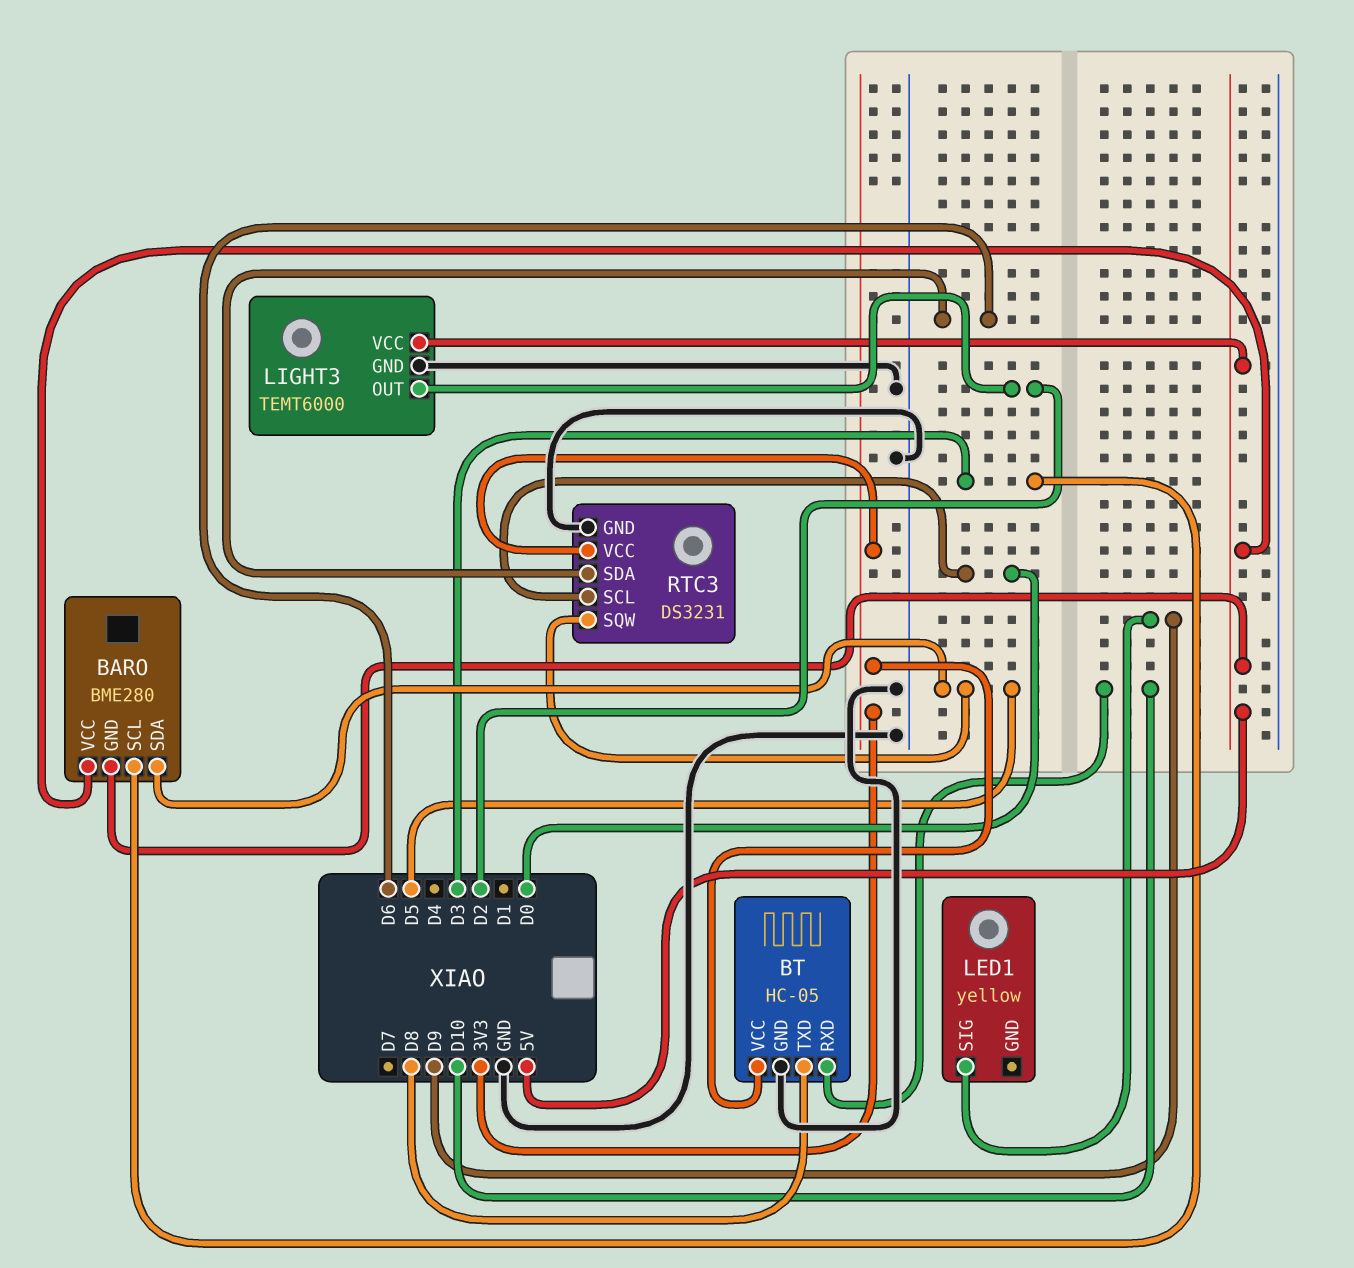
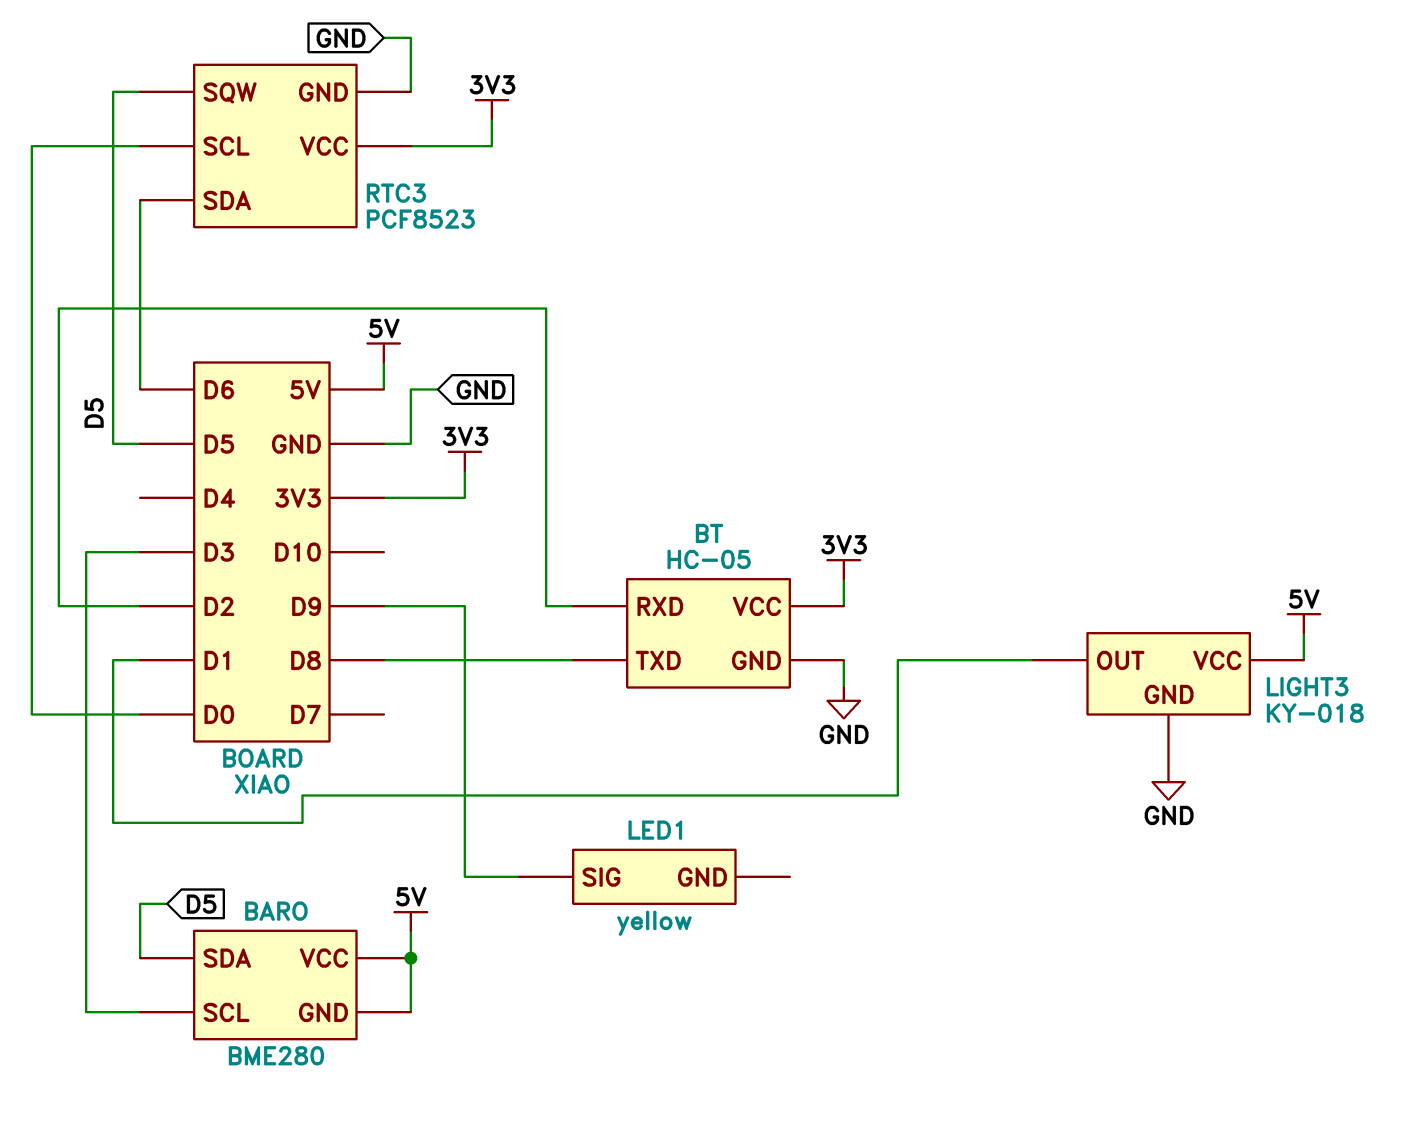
BT pin RXD: D10 -> D2
LIGHT3: TEMT6000 -> KY-018
LIGHT3 pin OUT: D2 -> D1
RTC3: DS3231 -> PCF8523

